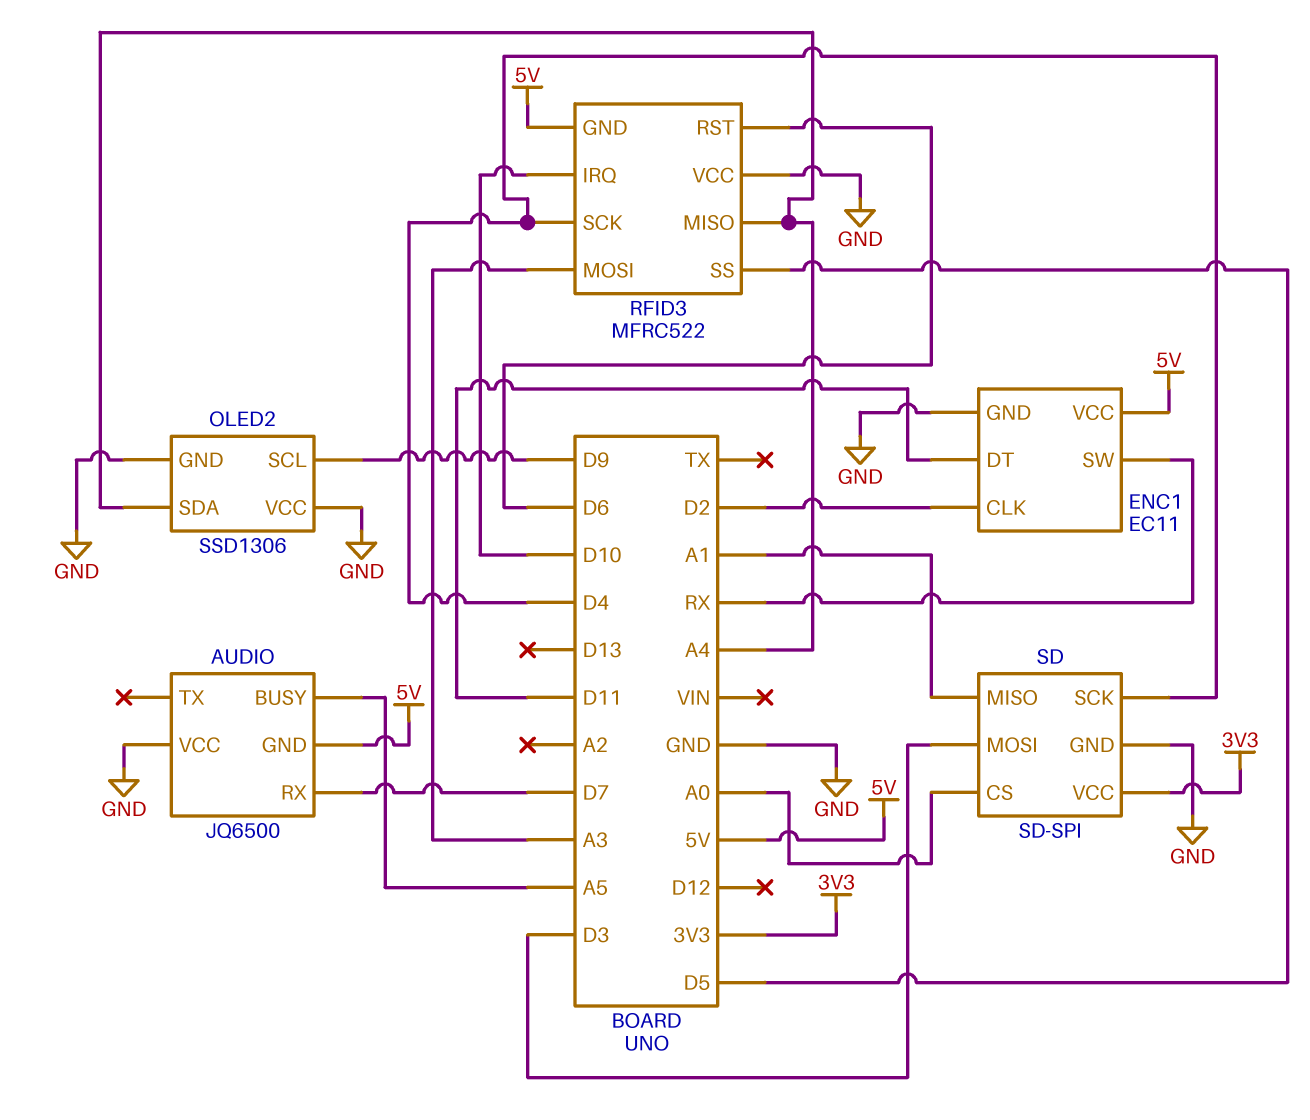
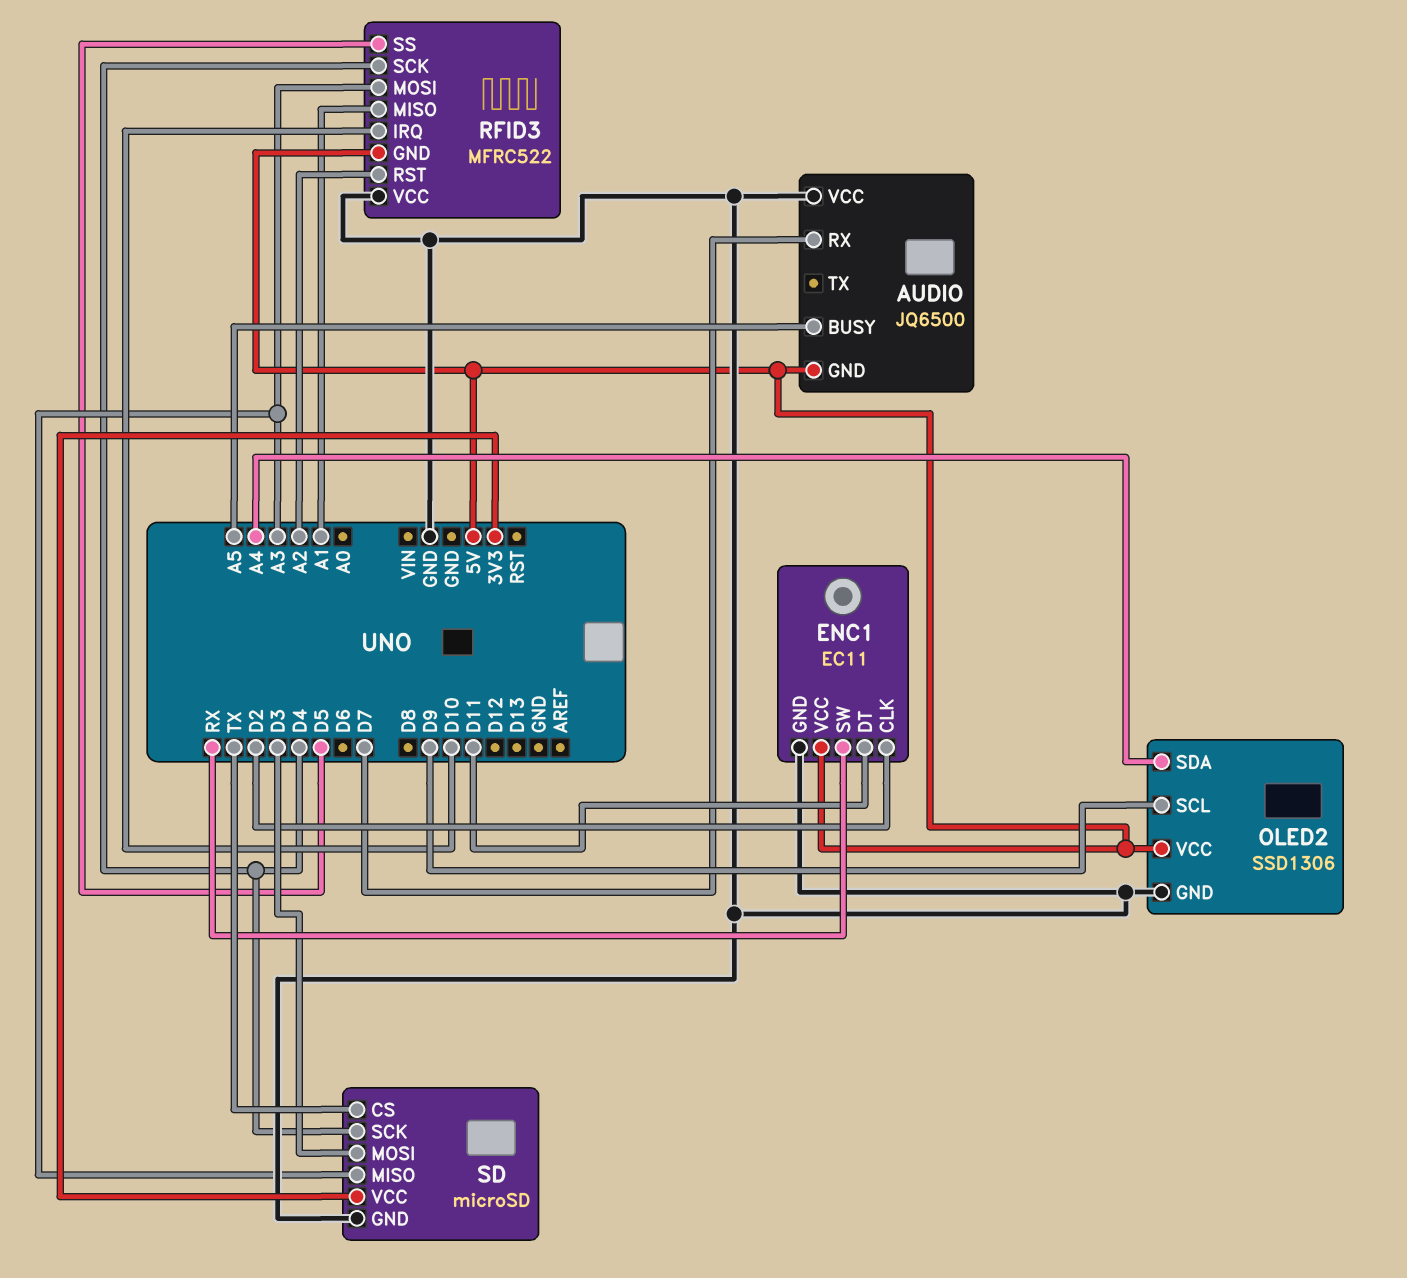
OLED2 pin VCC: GND -> 5V
RFID3 pin MISO: A4 -> A1
RFID3 pin RST: D6 -> A2
SD: SD-SPI -> microSD
SD pin CS: A0 -> TX
SD pin MISO: A1 -> A3

